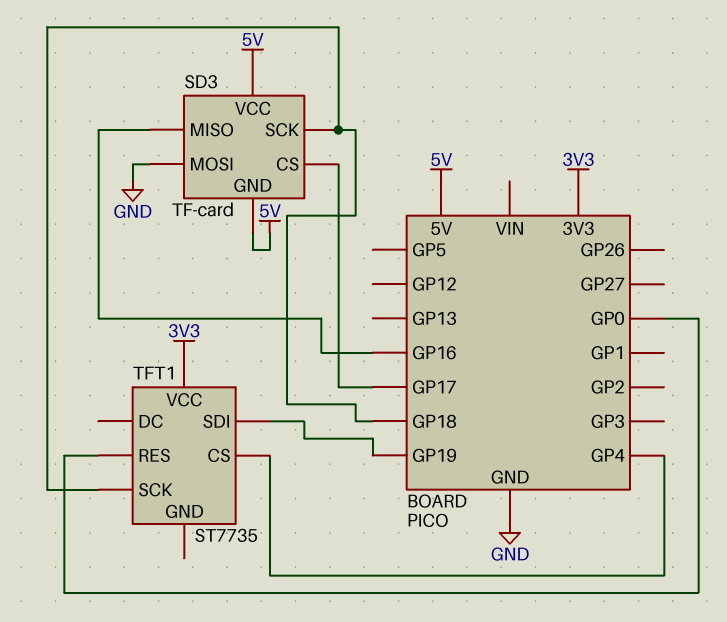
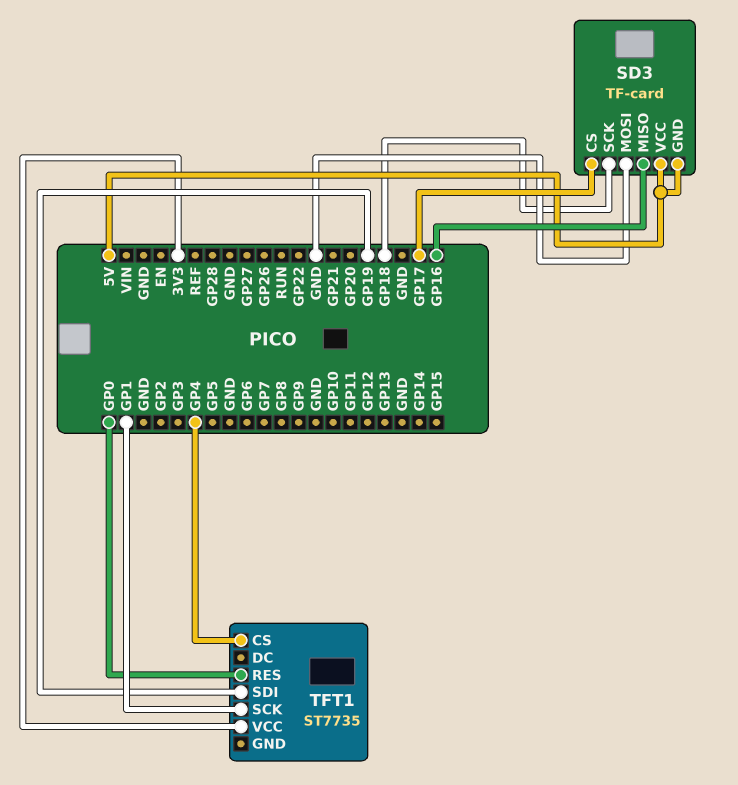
TFT1 pin SCK: GP18 -> GP1

